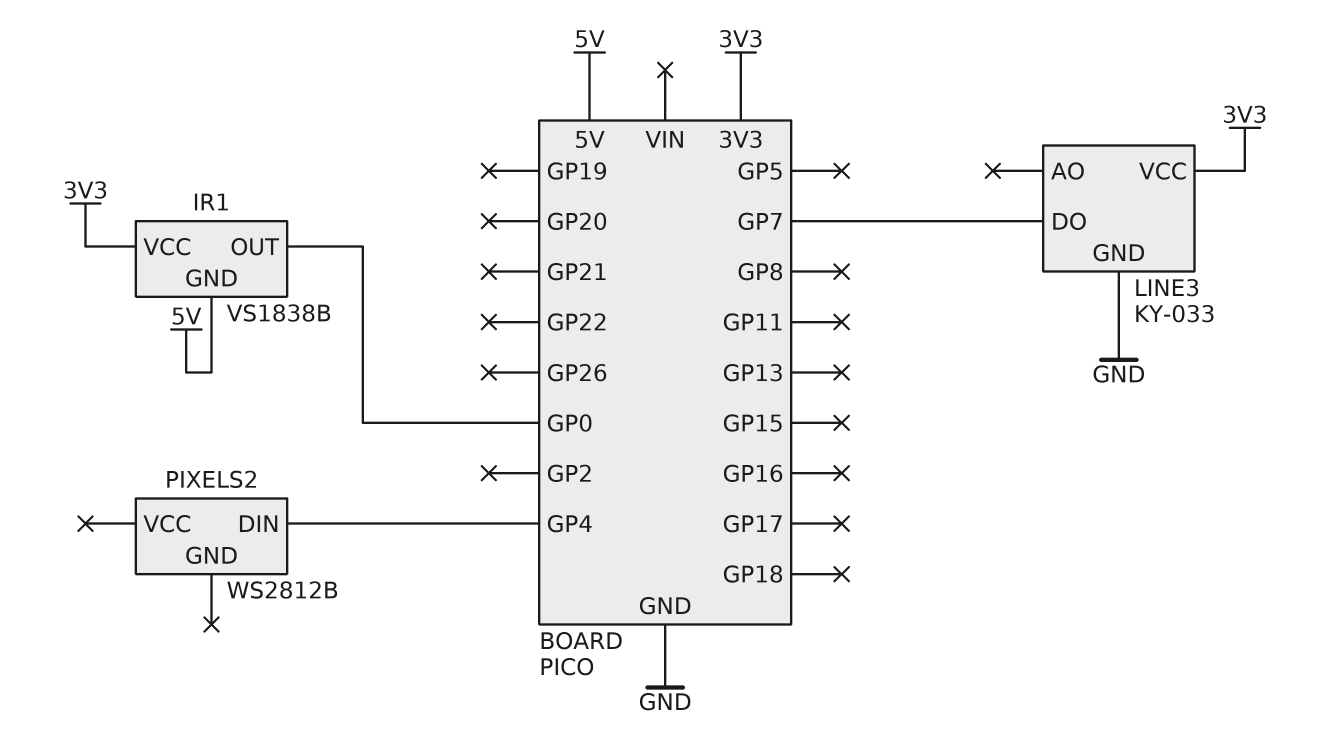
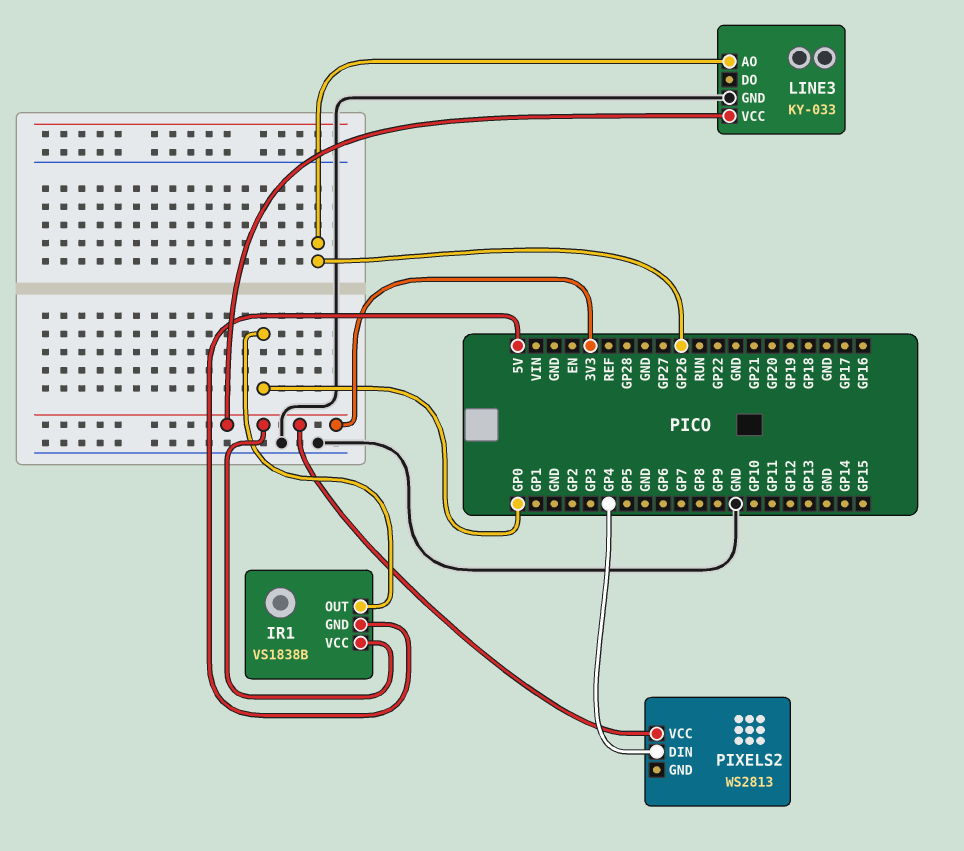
LINE3 pin AO: none -> GP26
LINE3 pin DO: GP7 -> none
PIXELS2: WS2812B -> WS2813
PIXELS2 pin VCC: none -> 3V3

